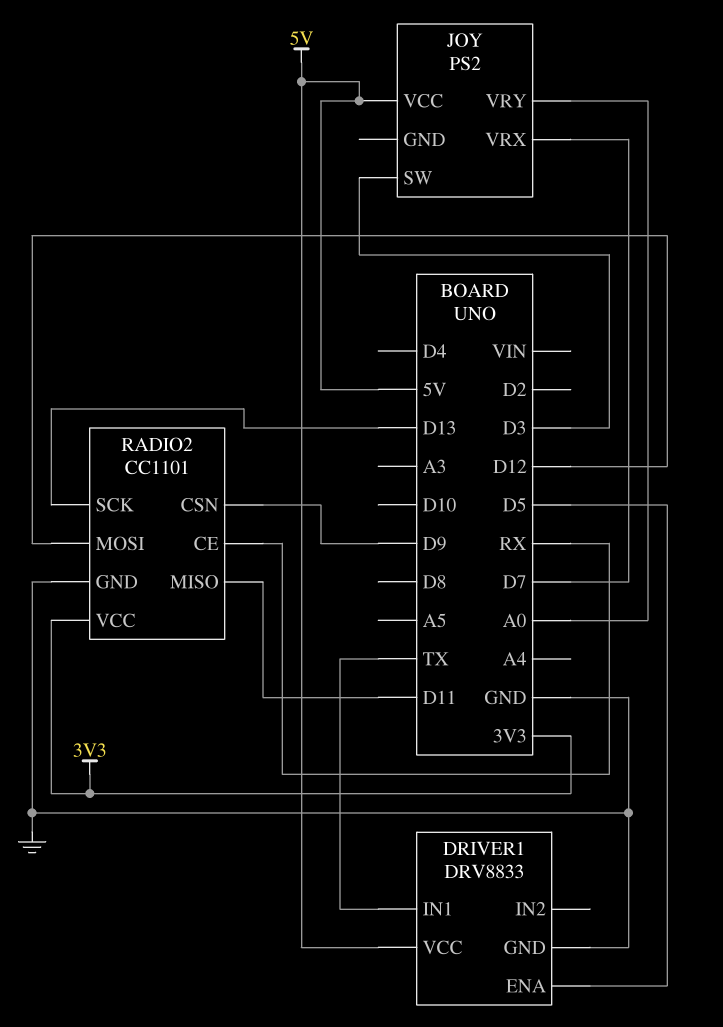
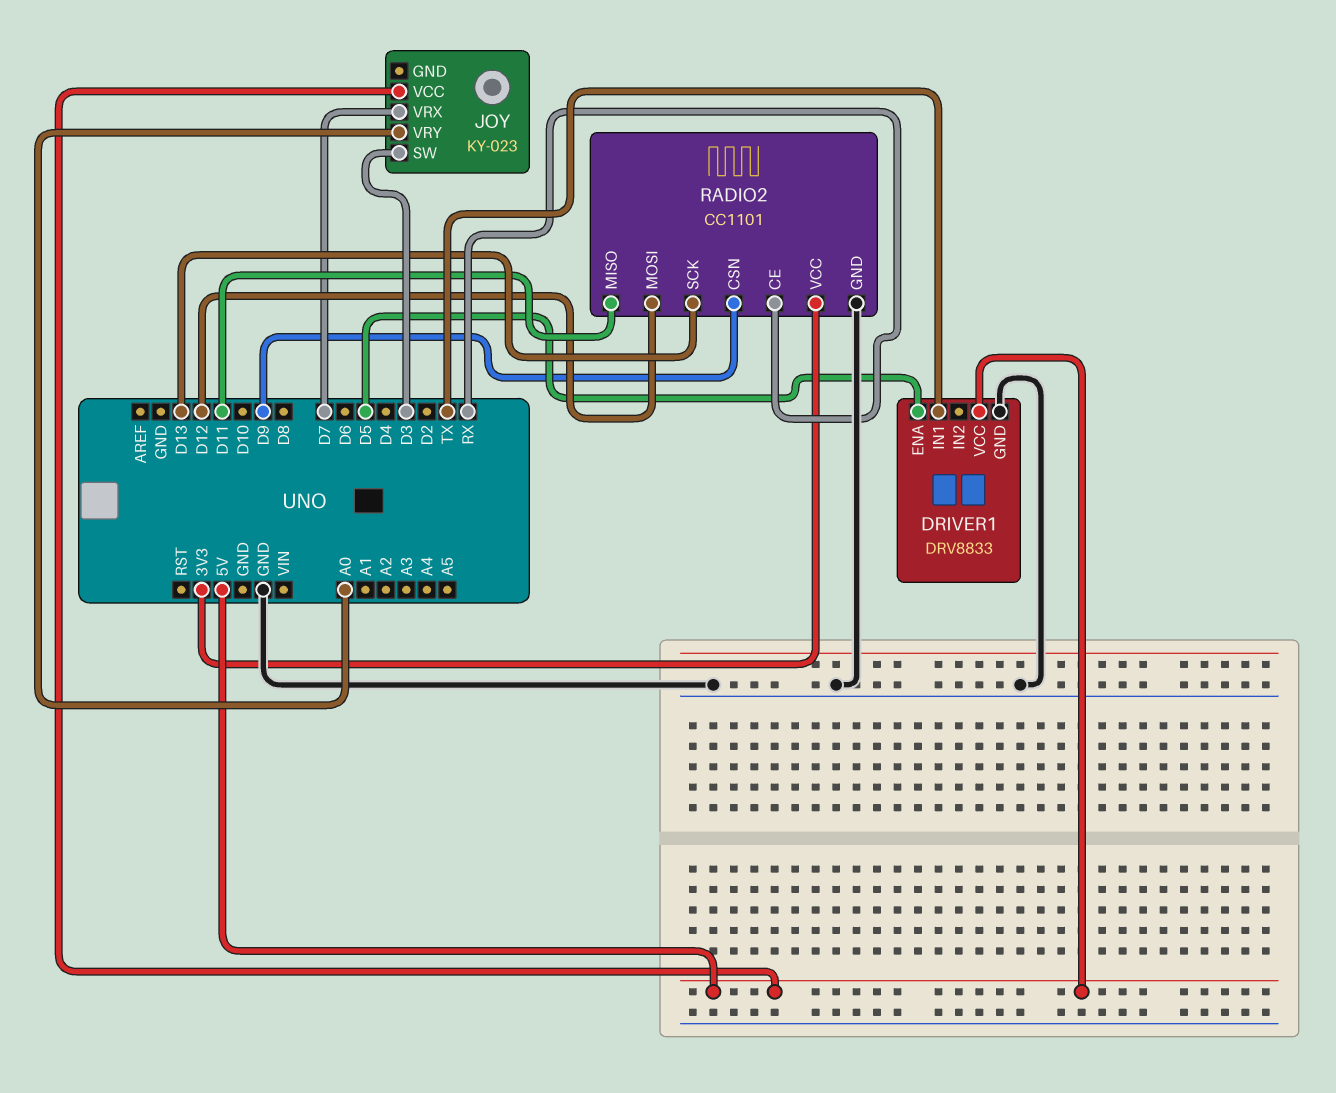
JOY: PS2 -> KY-023

